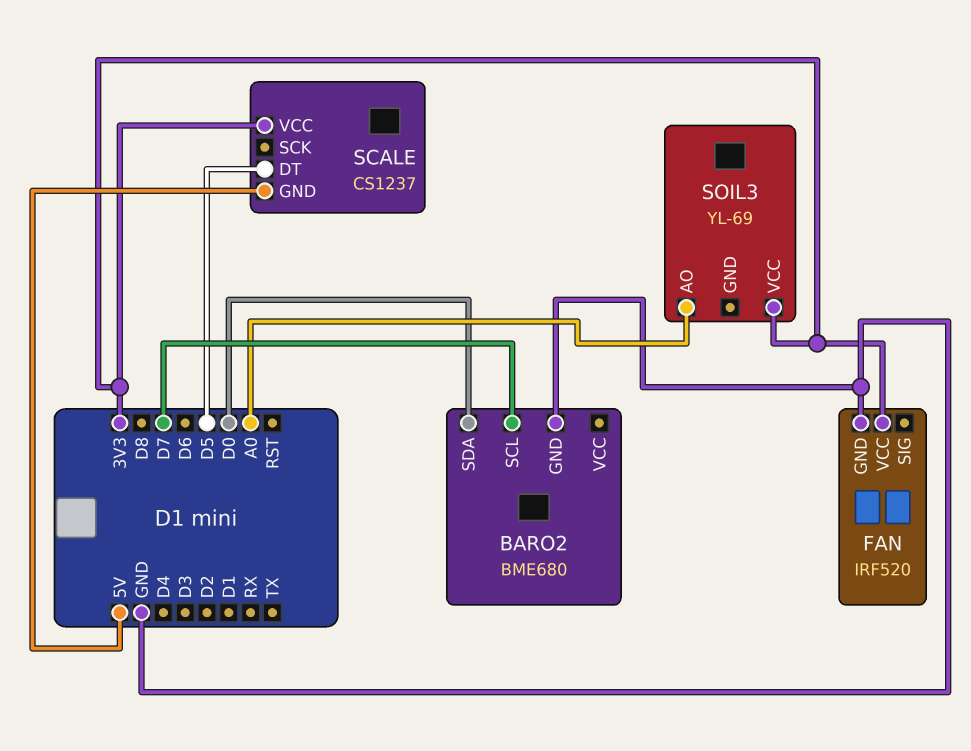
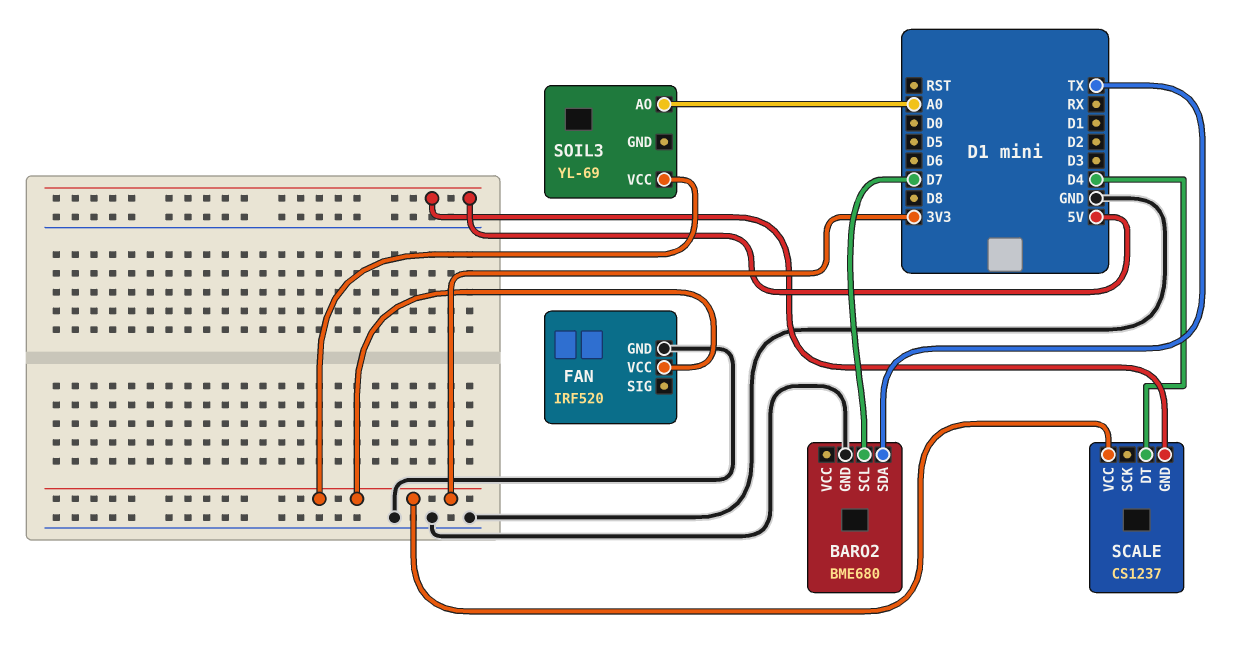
BARO2 pin SDA: D0 -> TX
SCALE pin DT: D5 -> D4

